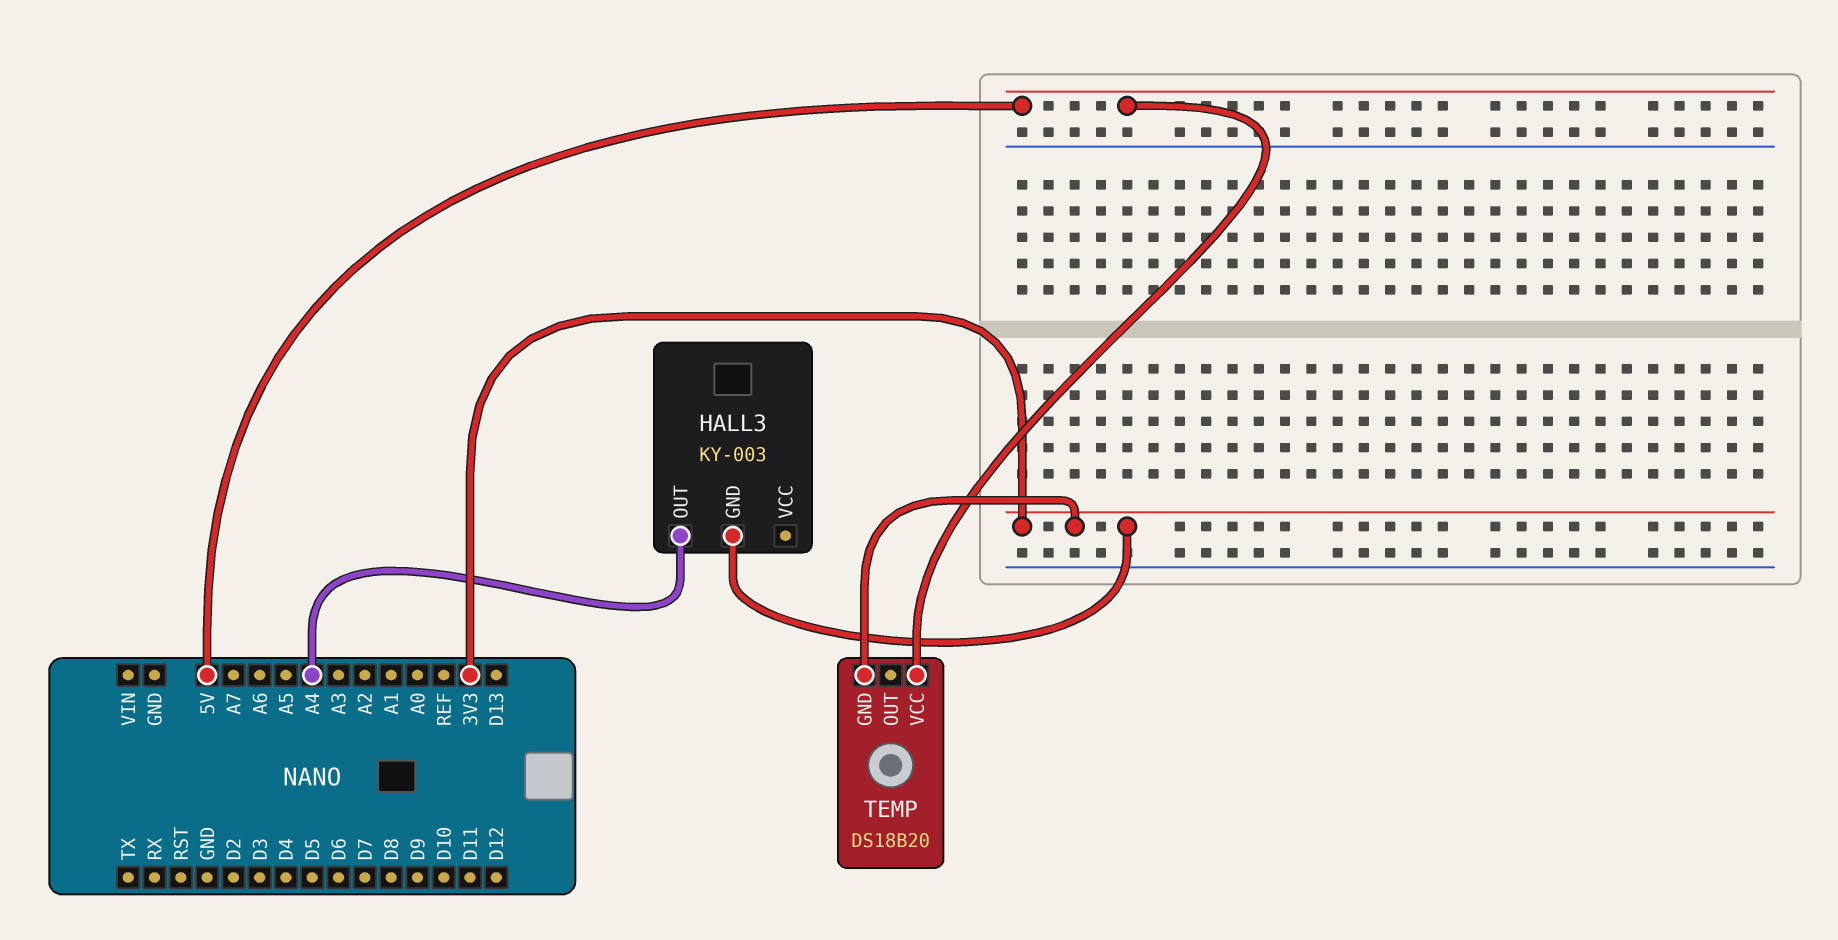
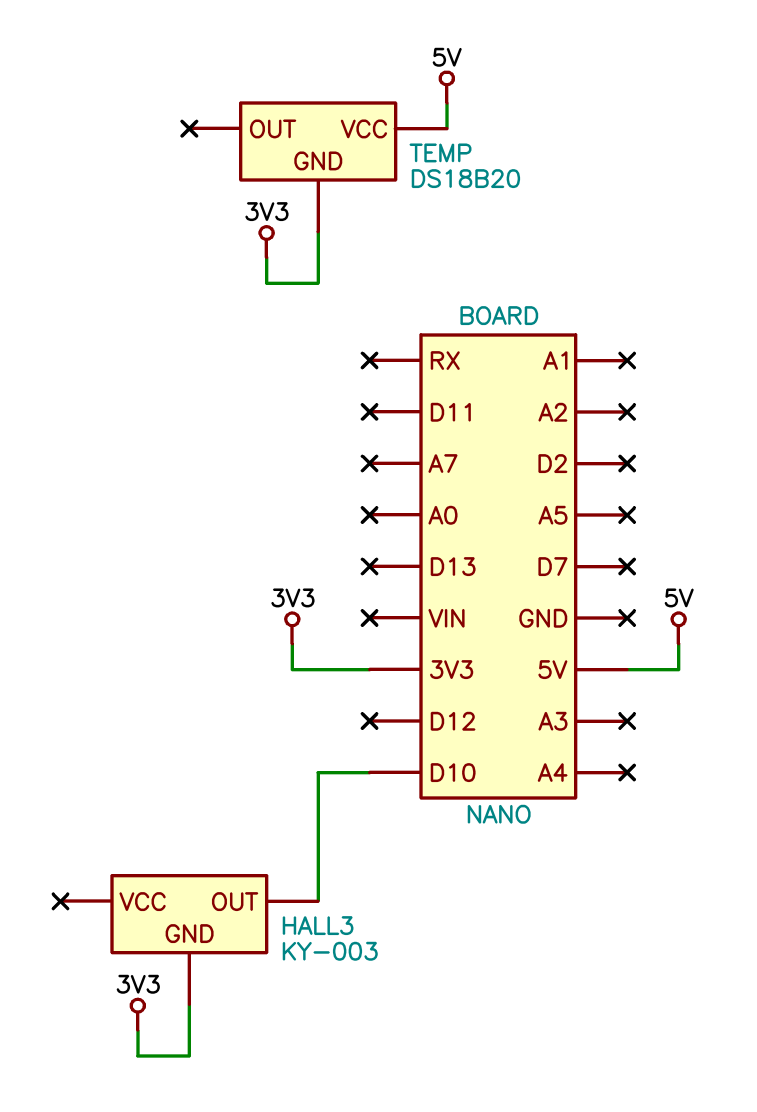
HALL3 pin OUT: A4 -> D10

